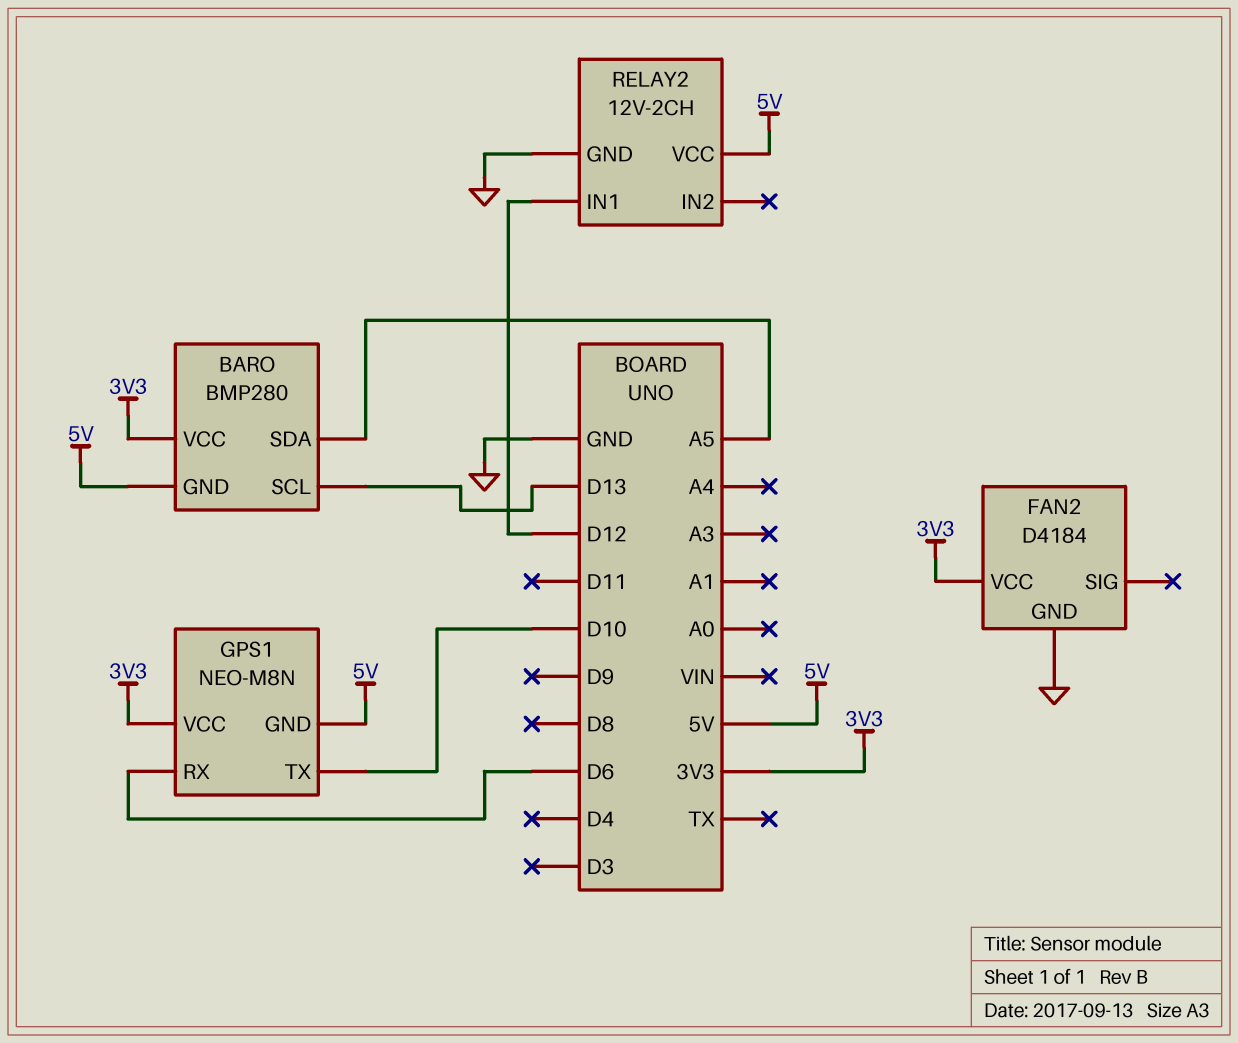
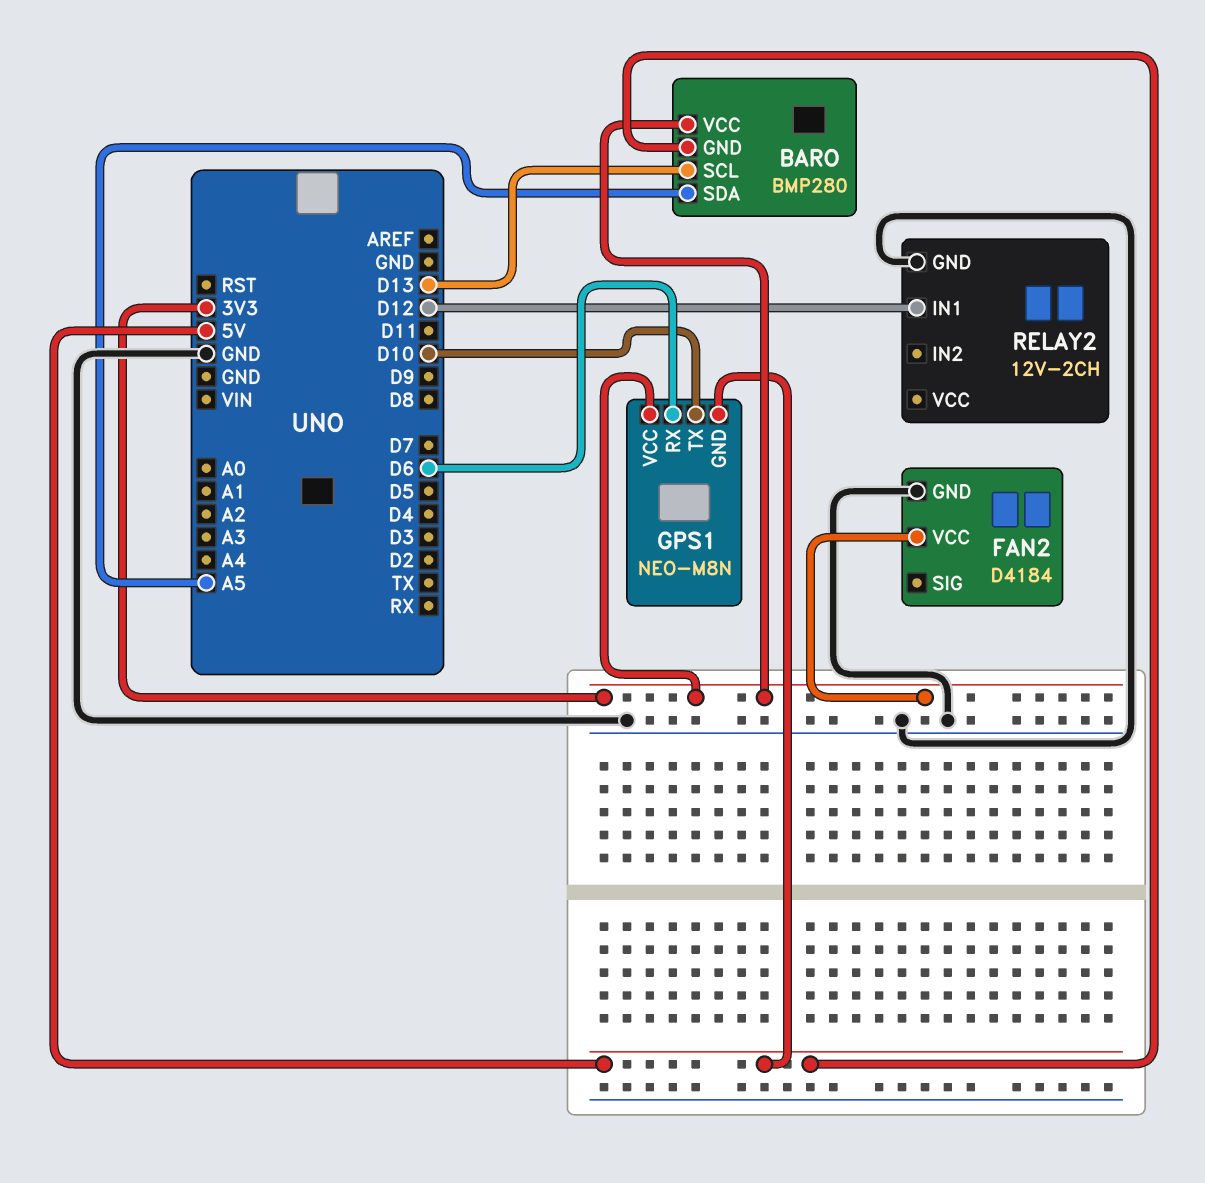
RELAY2 pin VCC: 5V -> none

